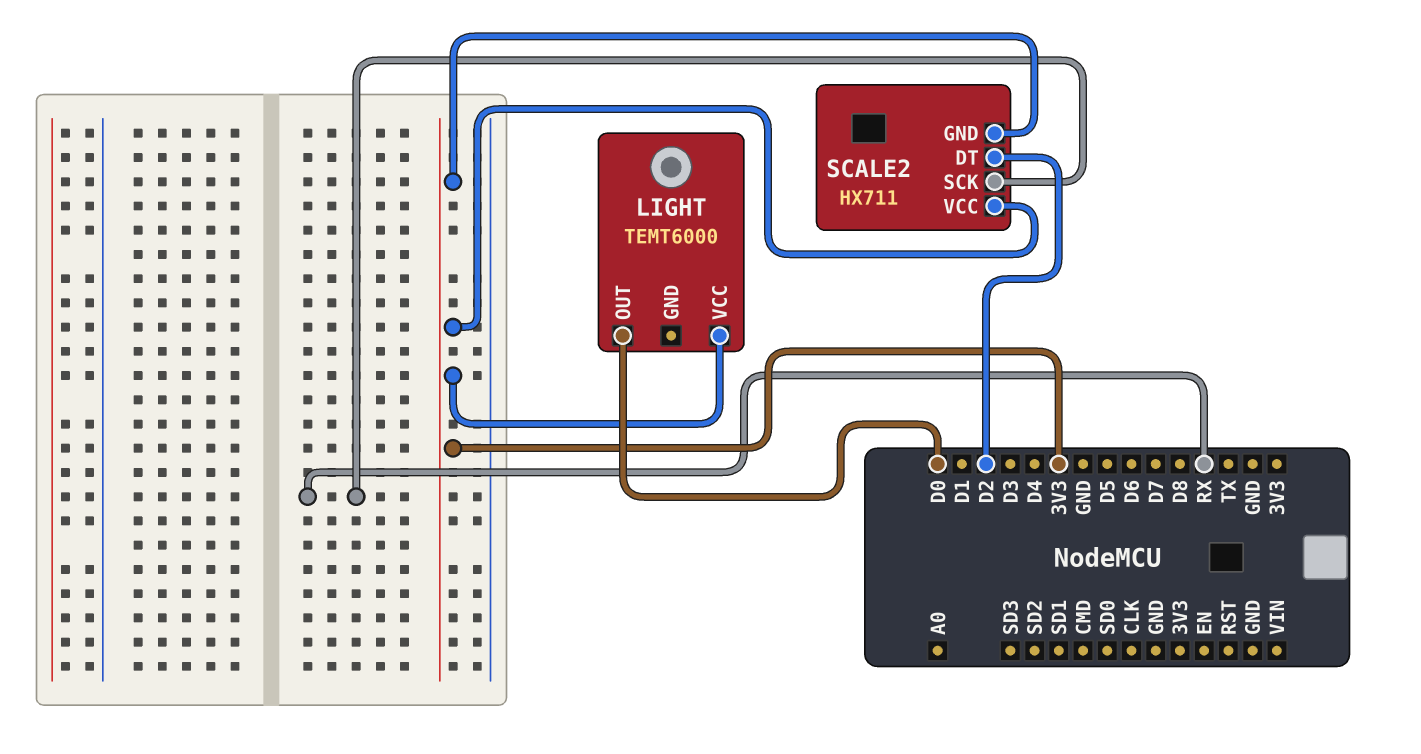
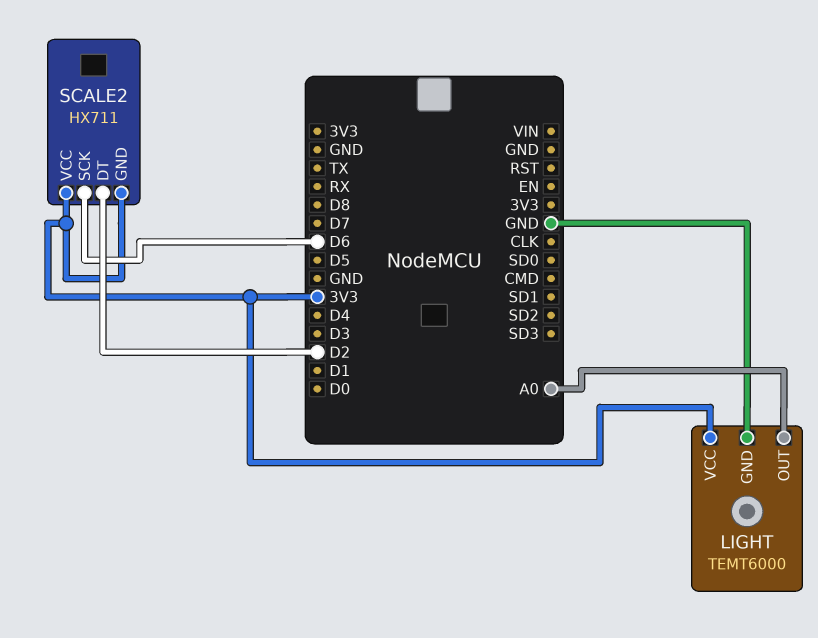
LIGHT pin GND: none -> GND
LIGHT pin OUT: D0 -> A0
SCALE2 pin SCK: RX -> D6

